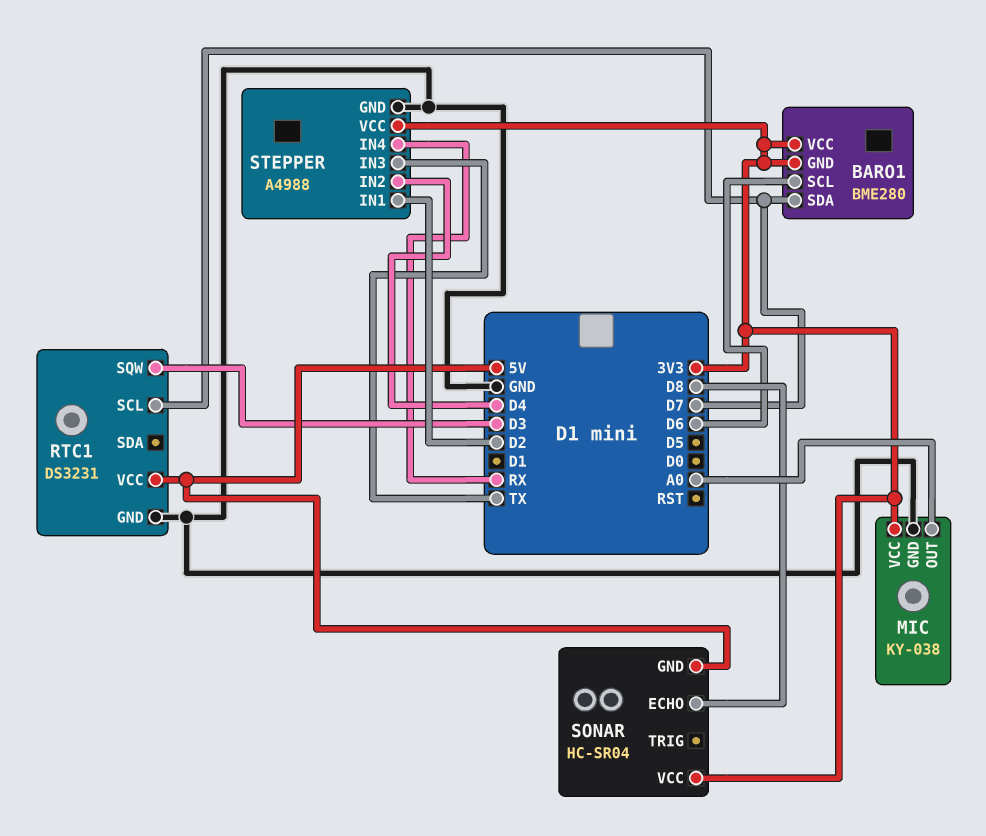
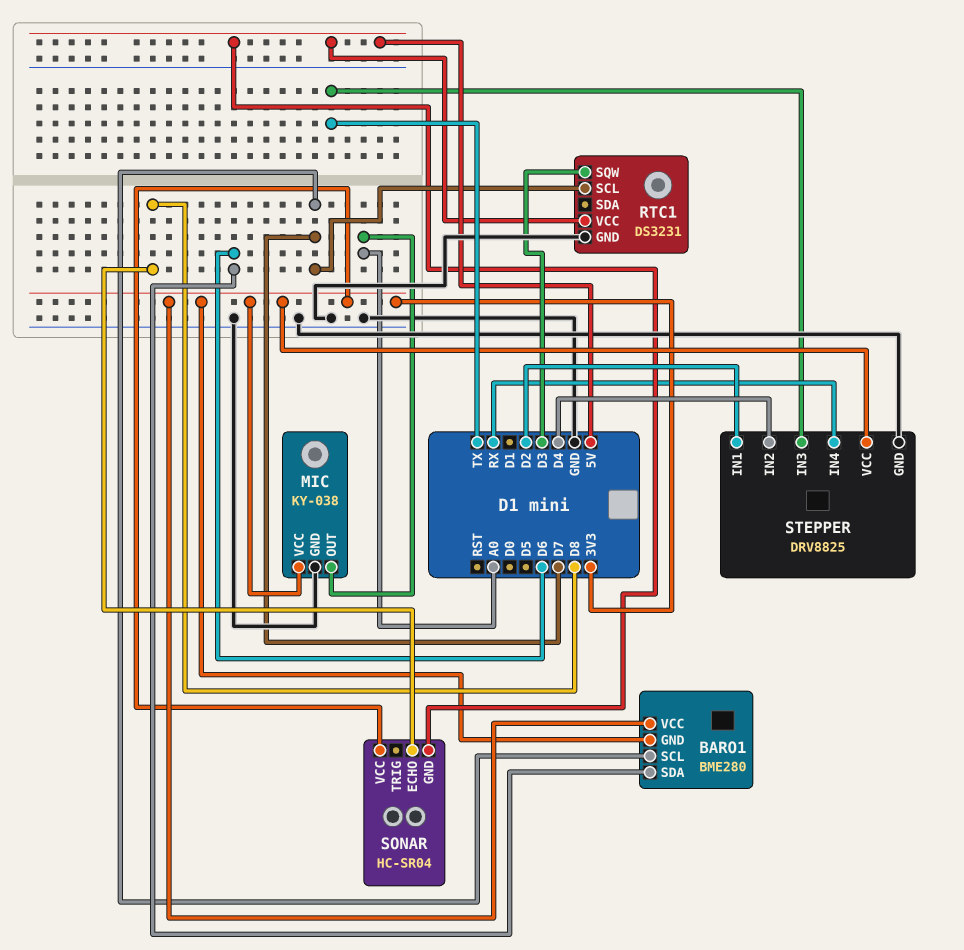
BARO1 pin SCL: D6 -> D7
BARO1 pin SDA: D7 -> D6
STEPPER: A4988 -> DRV8825

